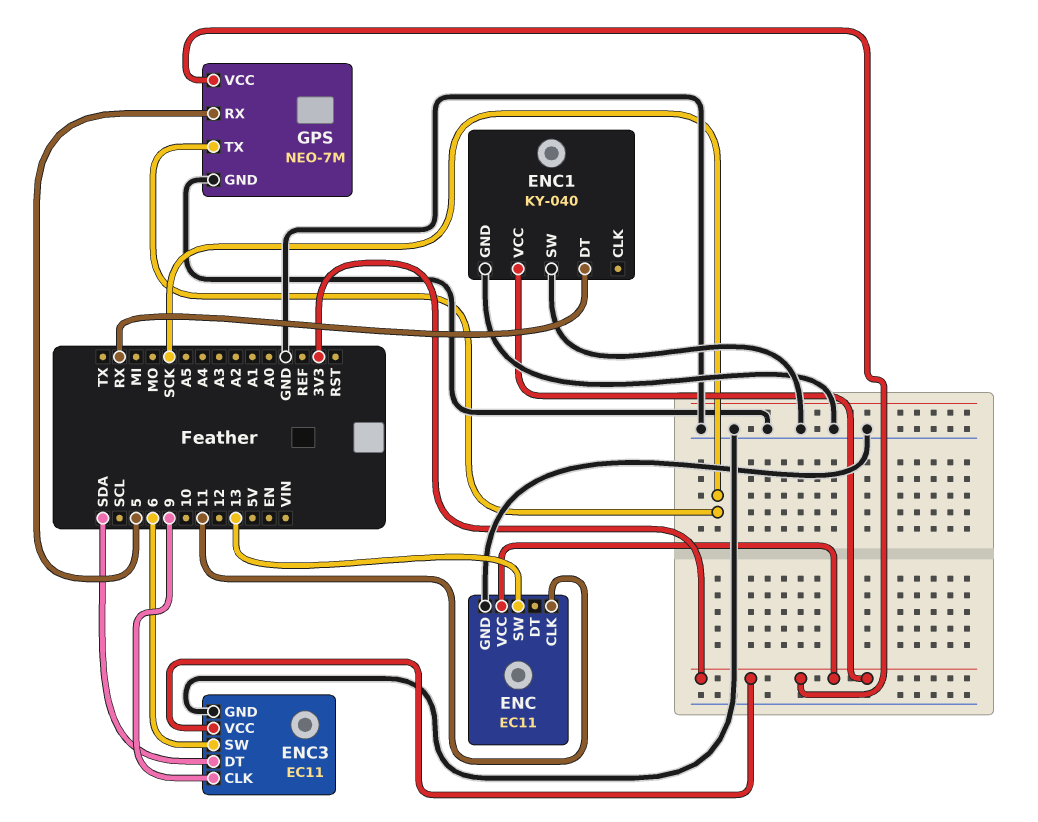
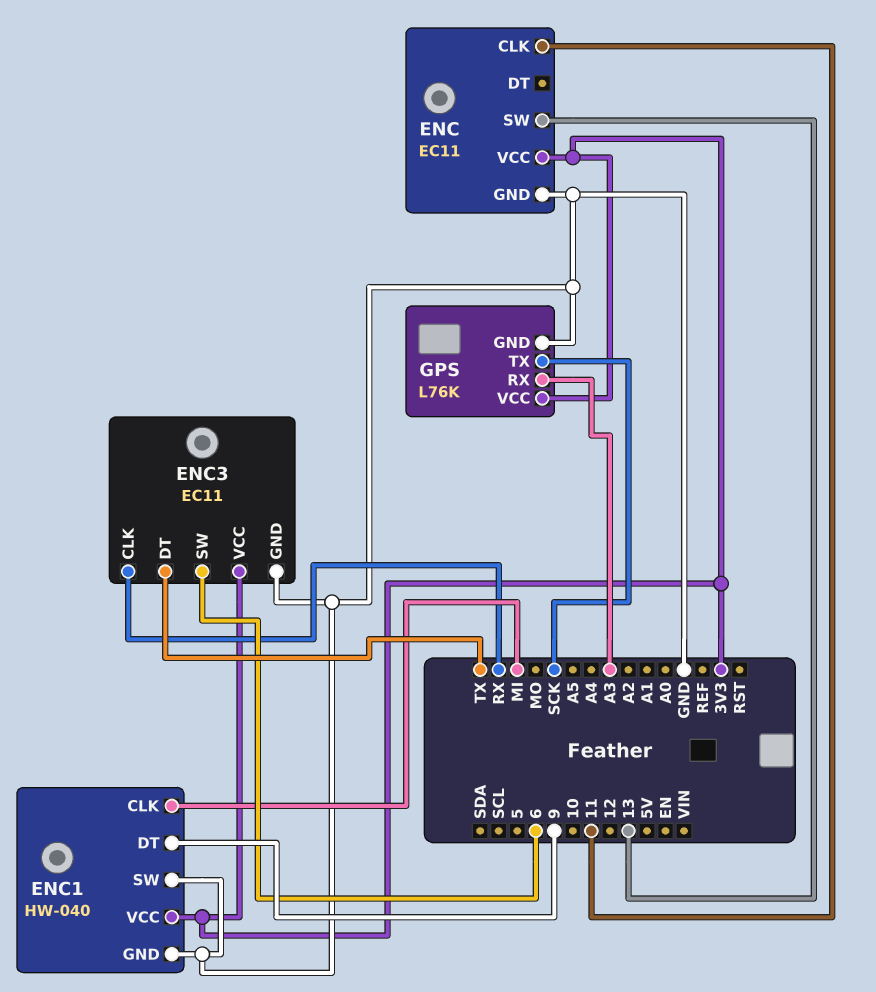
ENC1: KY-040 -> HW-040
ENC1 pin CLK: none -> MI
ENC1 pin DT: RX -> 9
ENC3 pin CLK: 9 -> RX
ENC3 pin DT: SDA -> TX
GPS: NEO-7M -> L76K
GPS pin RX: 5 -> A3

